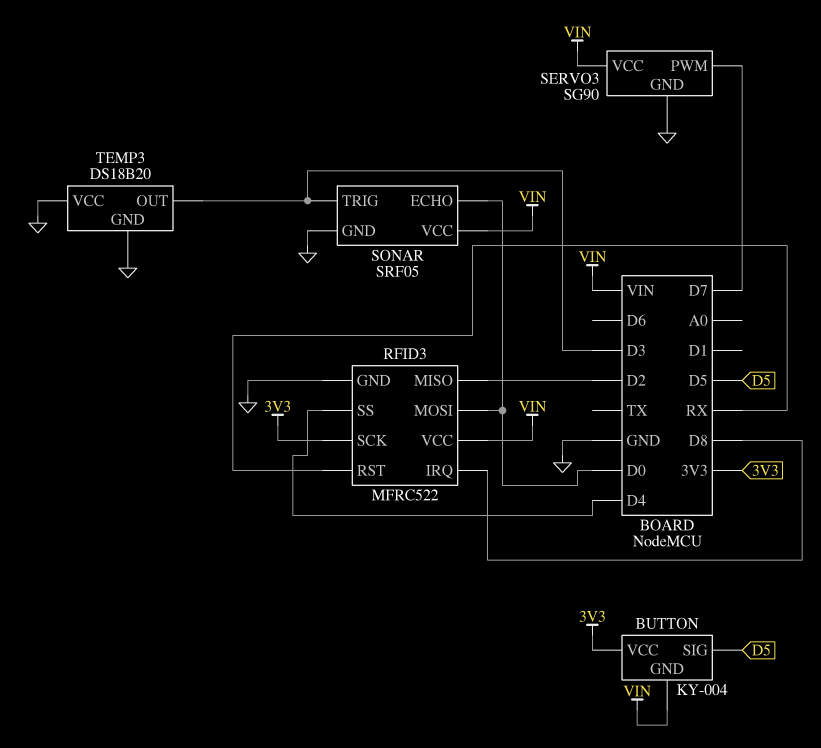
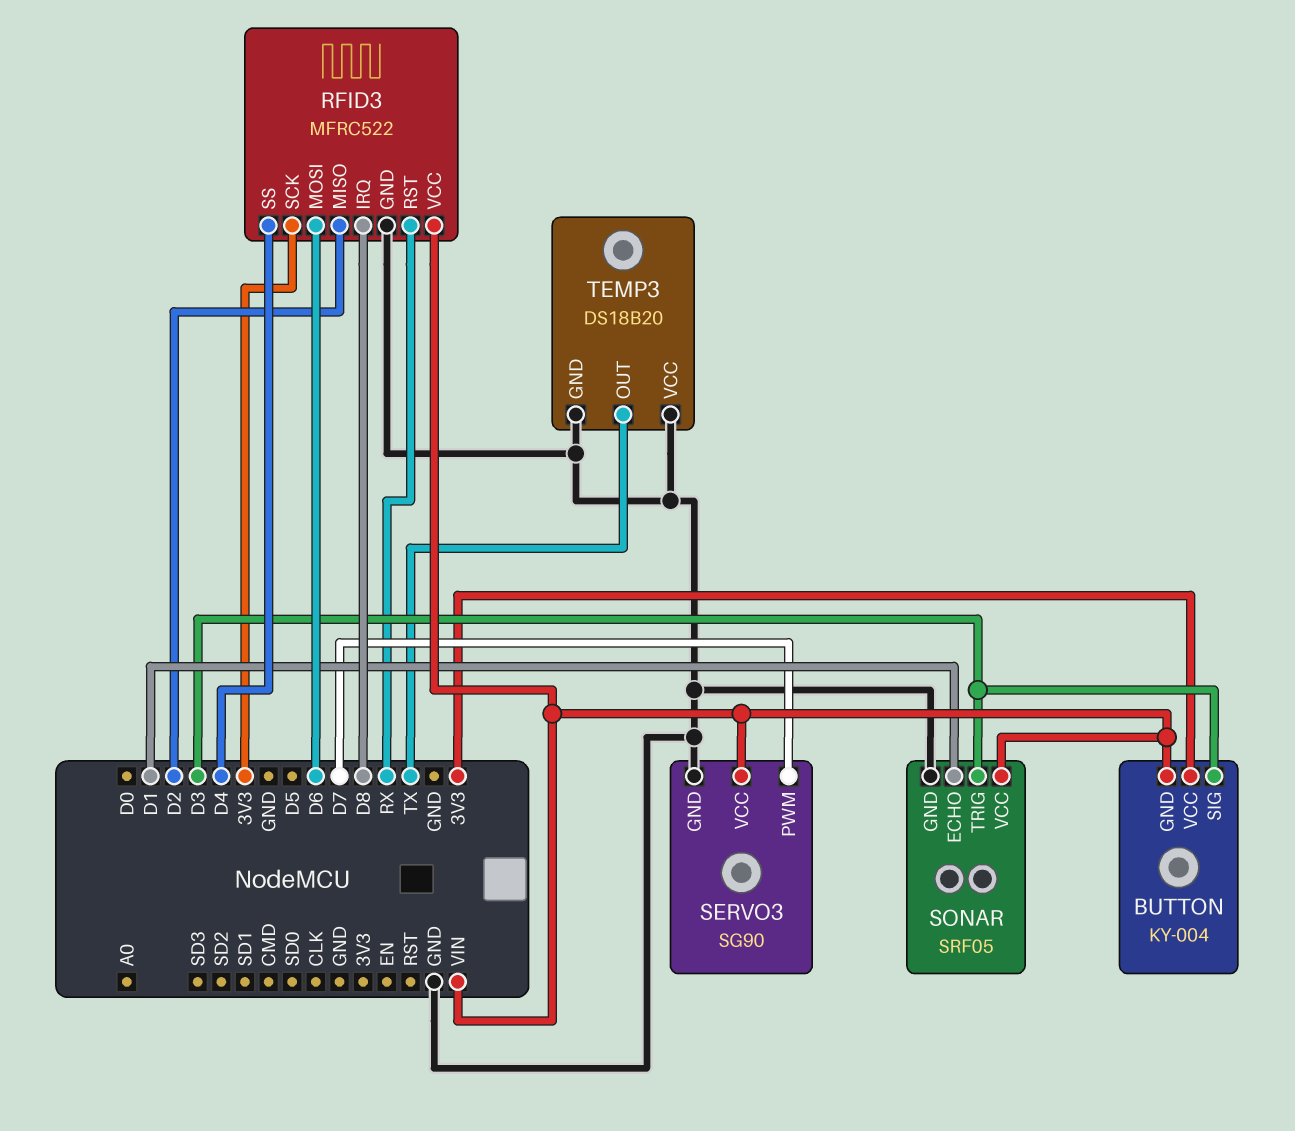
BUTTON pin SIG: D5 -> D3
RFID3 pin MOSI: D0 -> D6
SONAR pin ECHO: D0 -> D1
TEMP3 pin OUT: D3 -> TX

